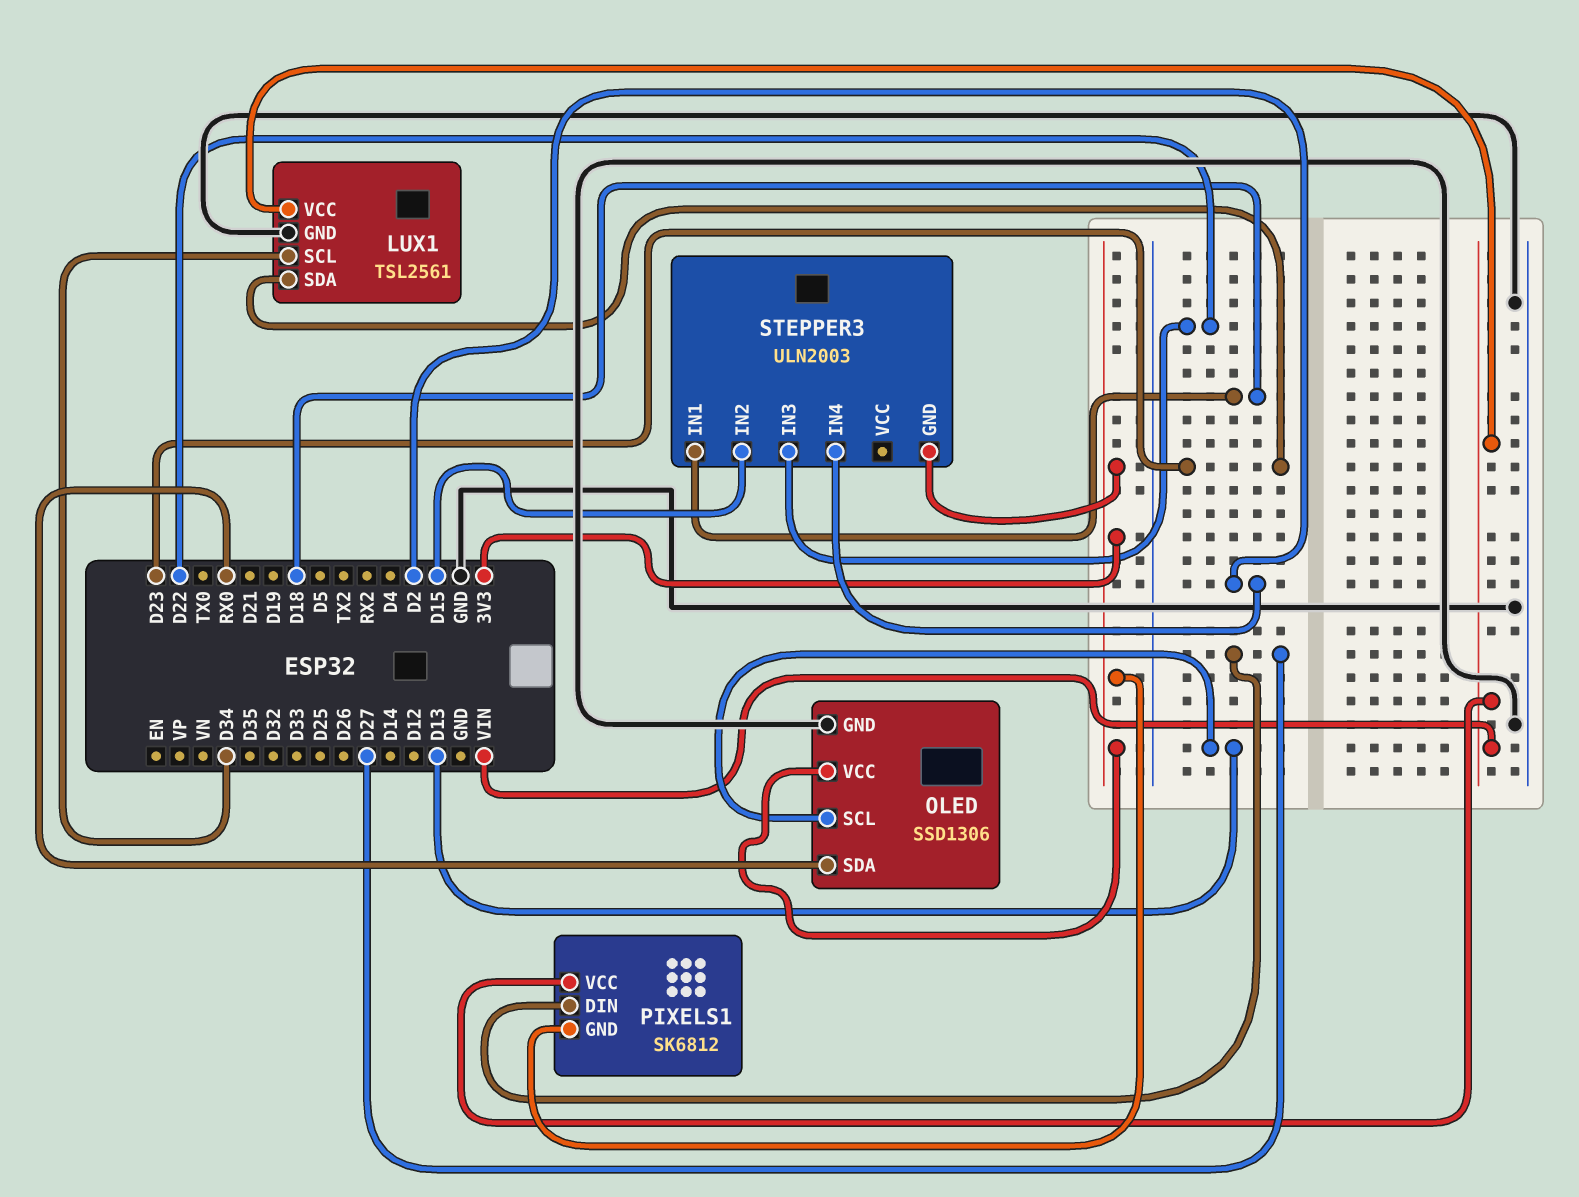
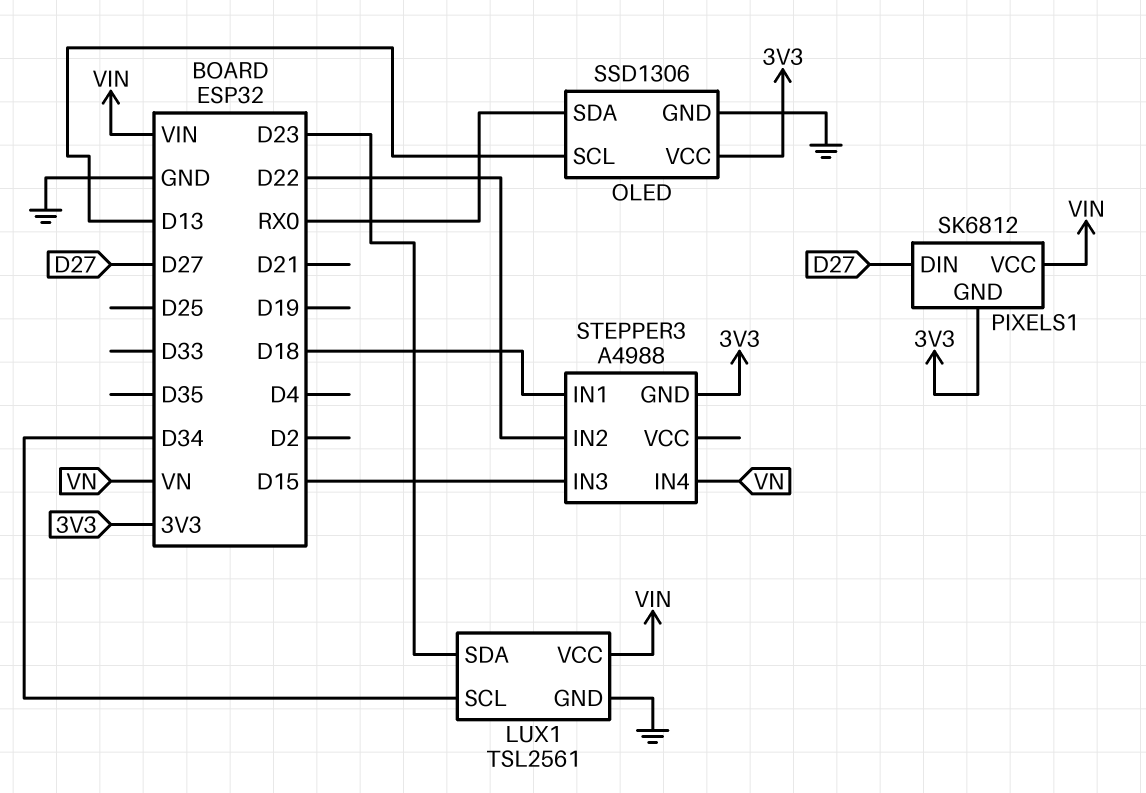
STEPPER3: ULN2003 -> A4988
STEPPER3 pin IN2: D15 -> D22
STEPPER3 pin IN3: D22 -> D15
STEPPER3 pin IN4: D2 -> VN

